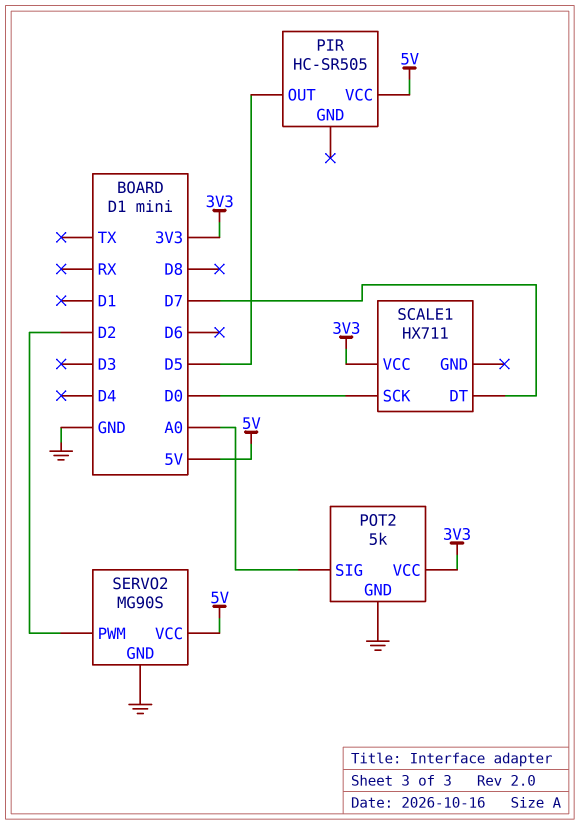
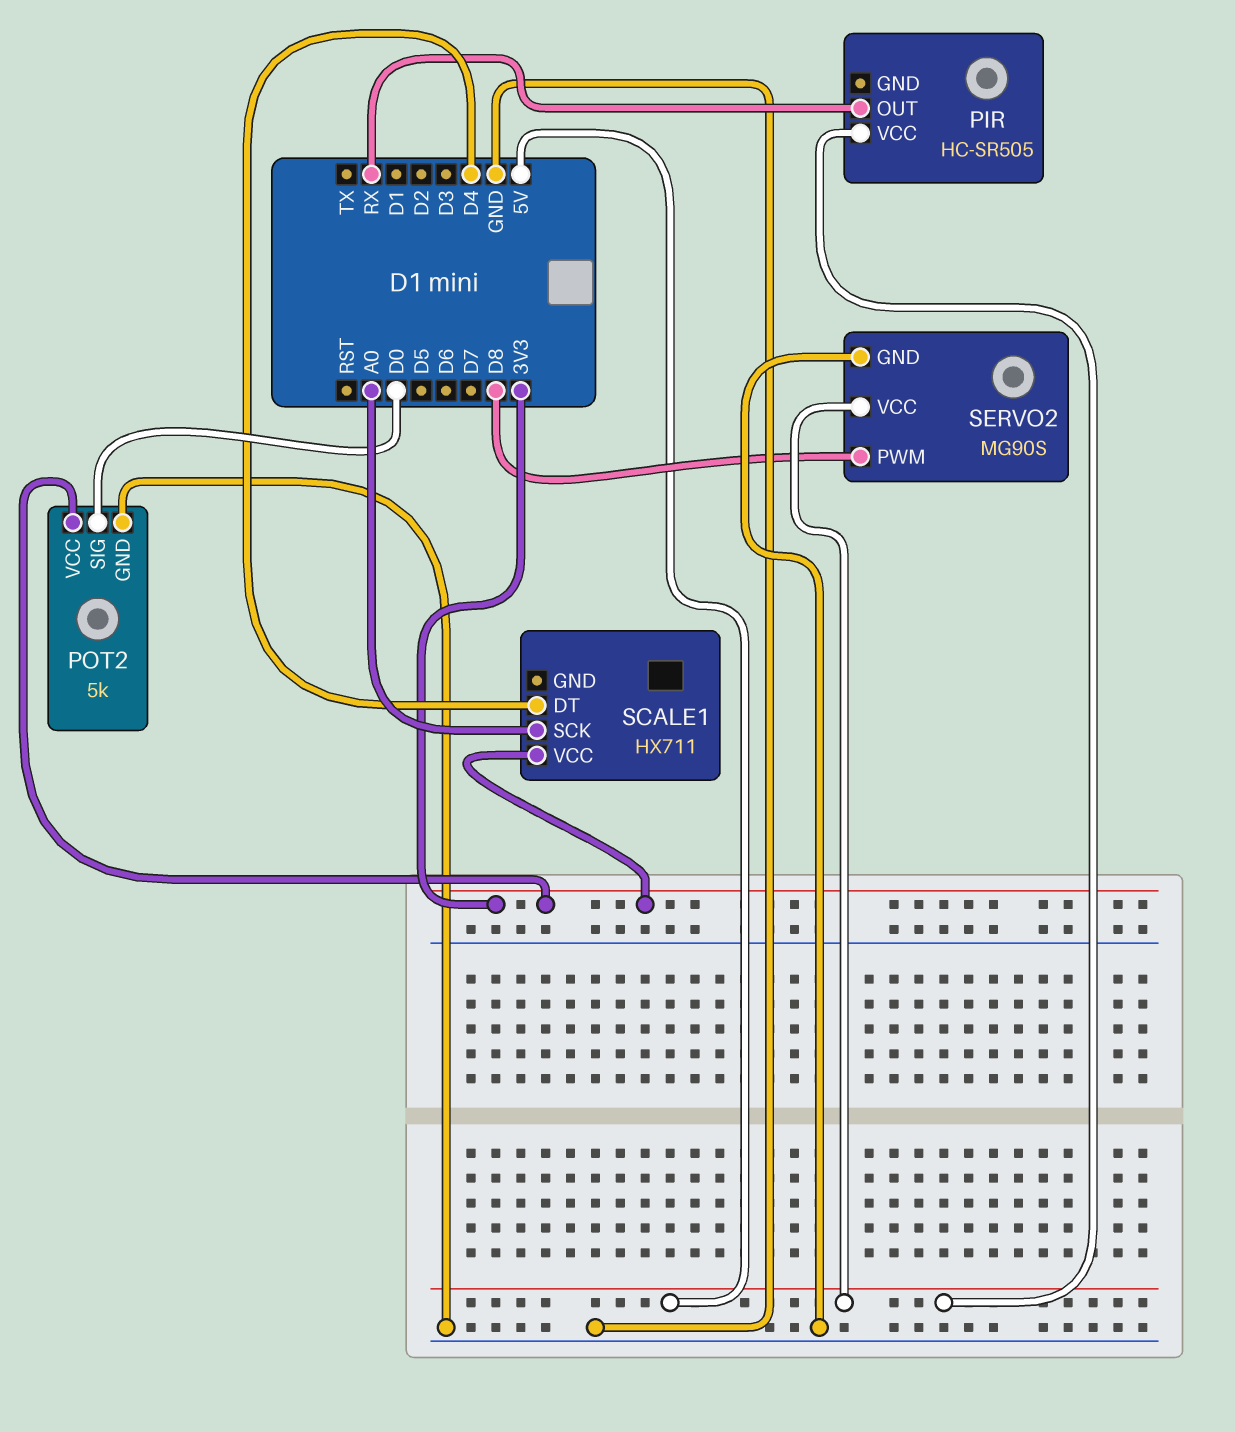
PIR pin OUT: D5 -> RX
POT2 pin SIG: A0 -> D0
SCALE1 pin DT: D7 -> D4
SCALE1 pin SCK: D0 -> A0
SERVO2 pin PWM: D2 -> D8

